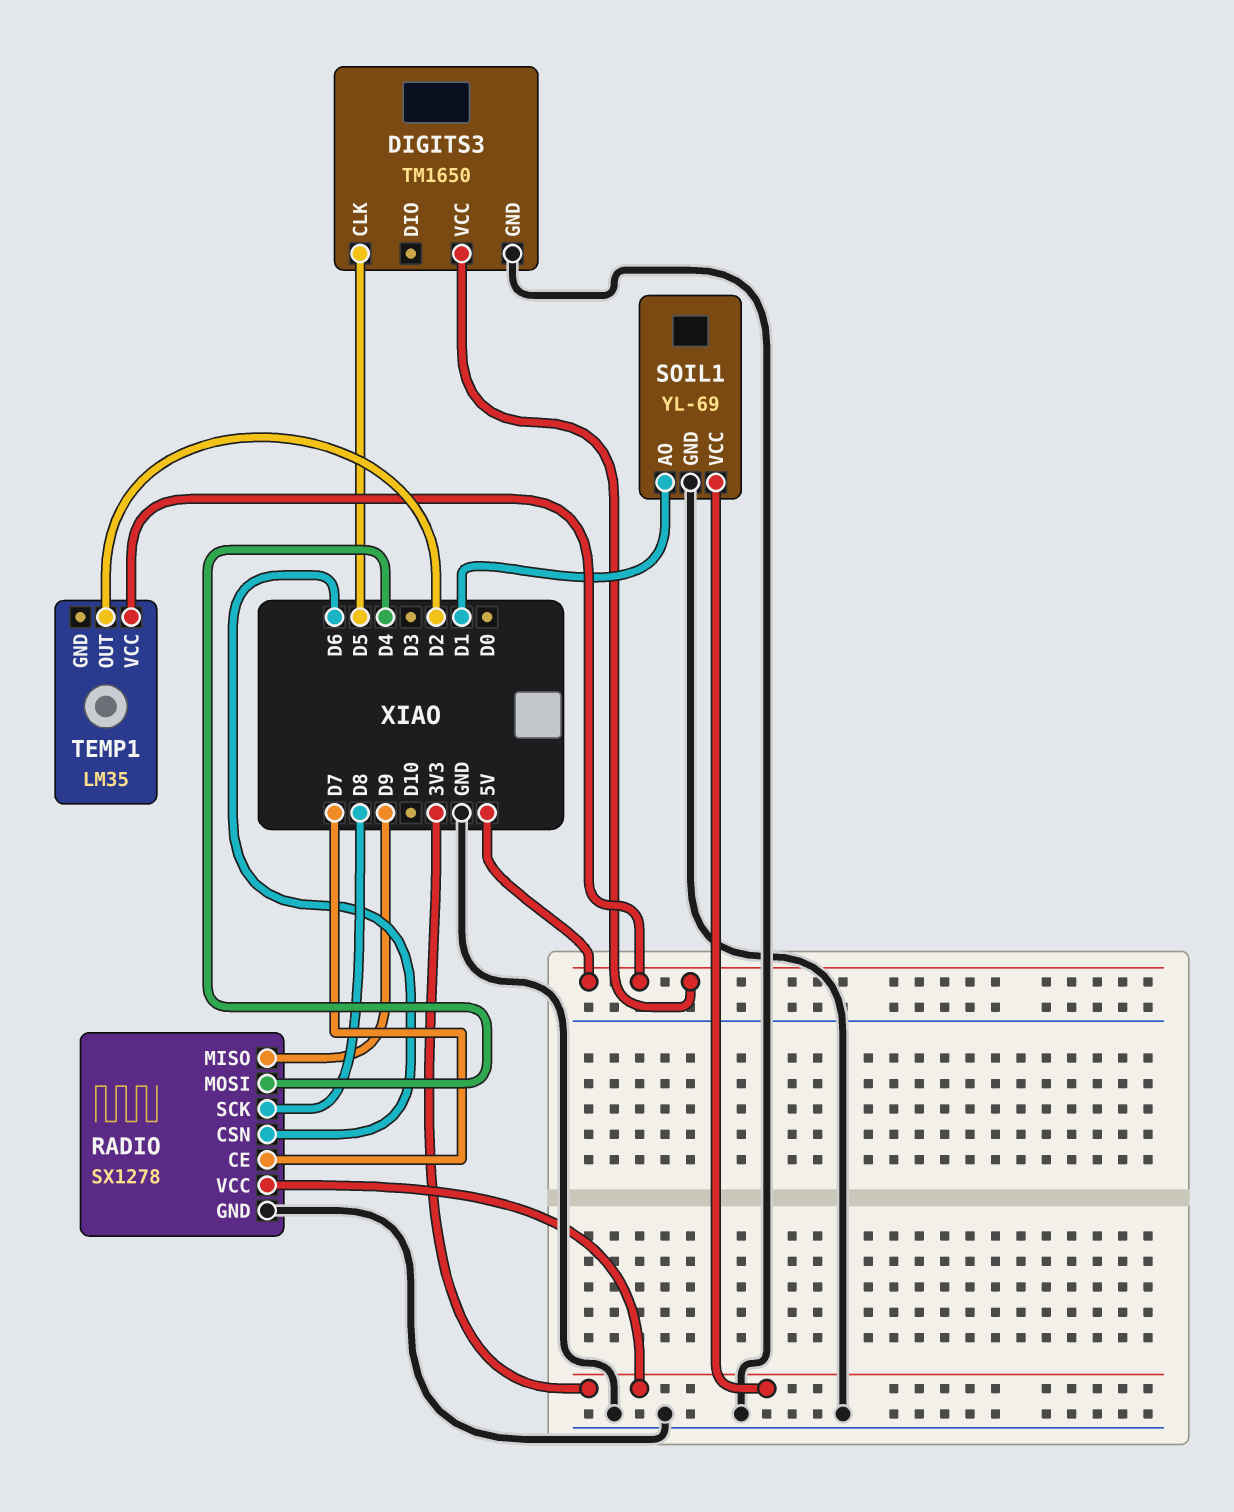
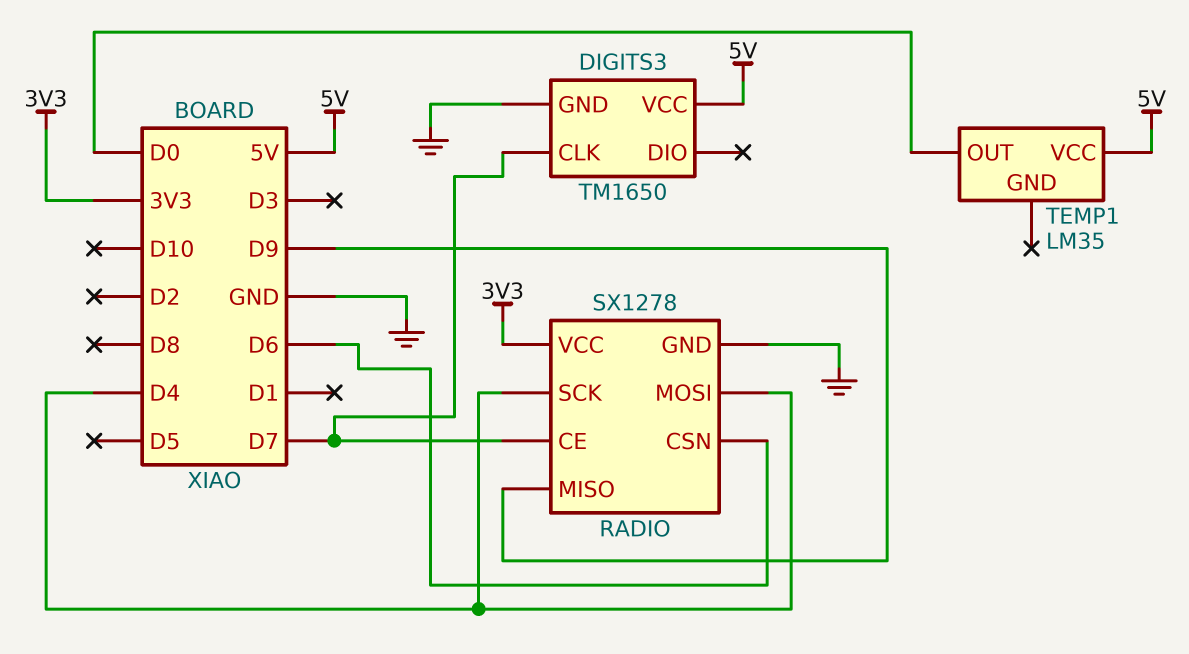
DIGITS3 pin CLK: D5 -> D7
RADIO pin SCK: D8 -> D4
SOIL1: YL-69 -> none
SOIL1 pin AO: D1 -> none
SOIL1 pin GND: GND -> none
SOIL1 pin VCC: 3V3 -> none
TEMP1 pin OUT: D2 -> D0

